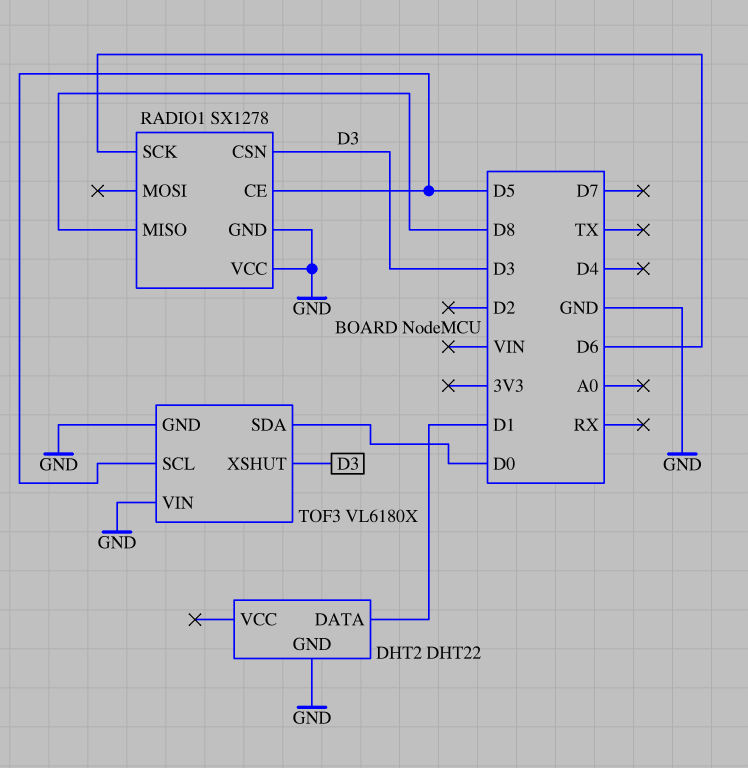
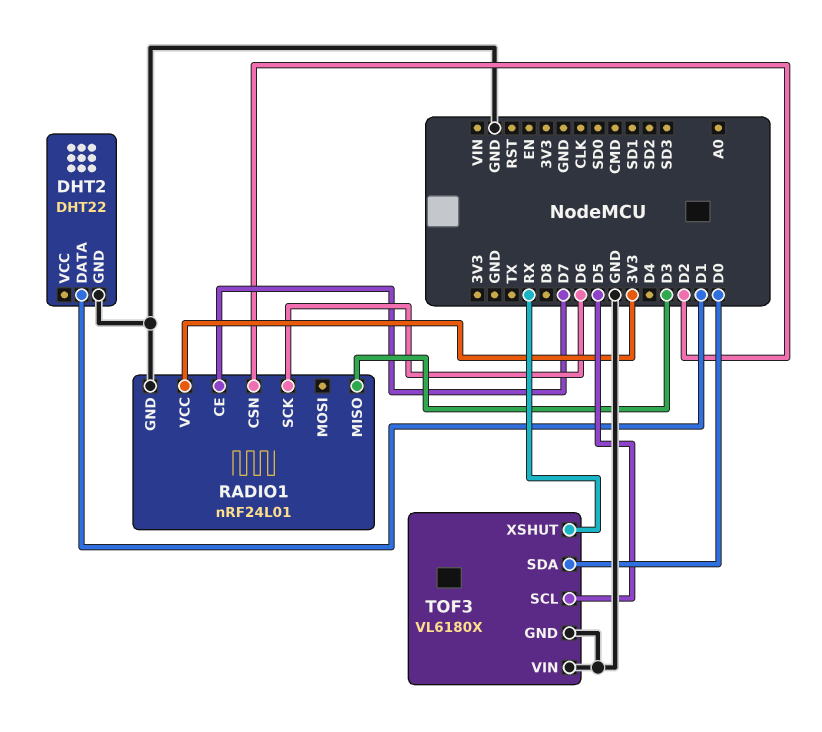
RADIO1: SX1278 -> nRF24L01
RADIO1 pin CE: D5 -> D7
RADIO1 pin CSN: D3 -> D2
RADIO1 pin MISO: D8 -> D3
RADIO1 pin VCC: GND -> 3V3
TOF3 pin XSHUT: D3 -> RX

